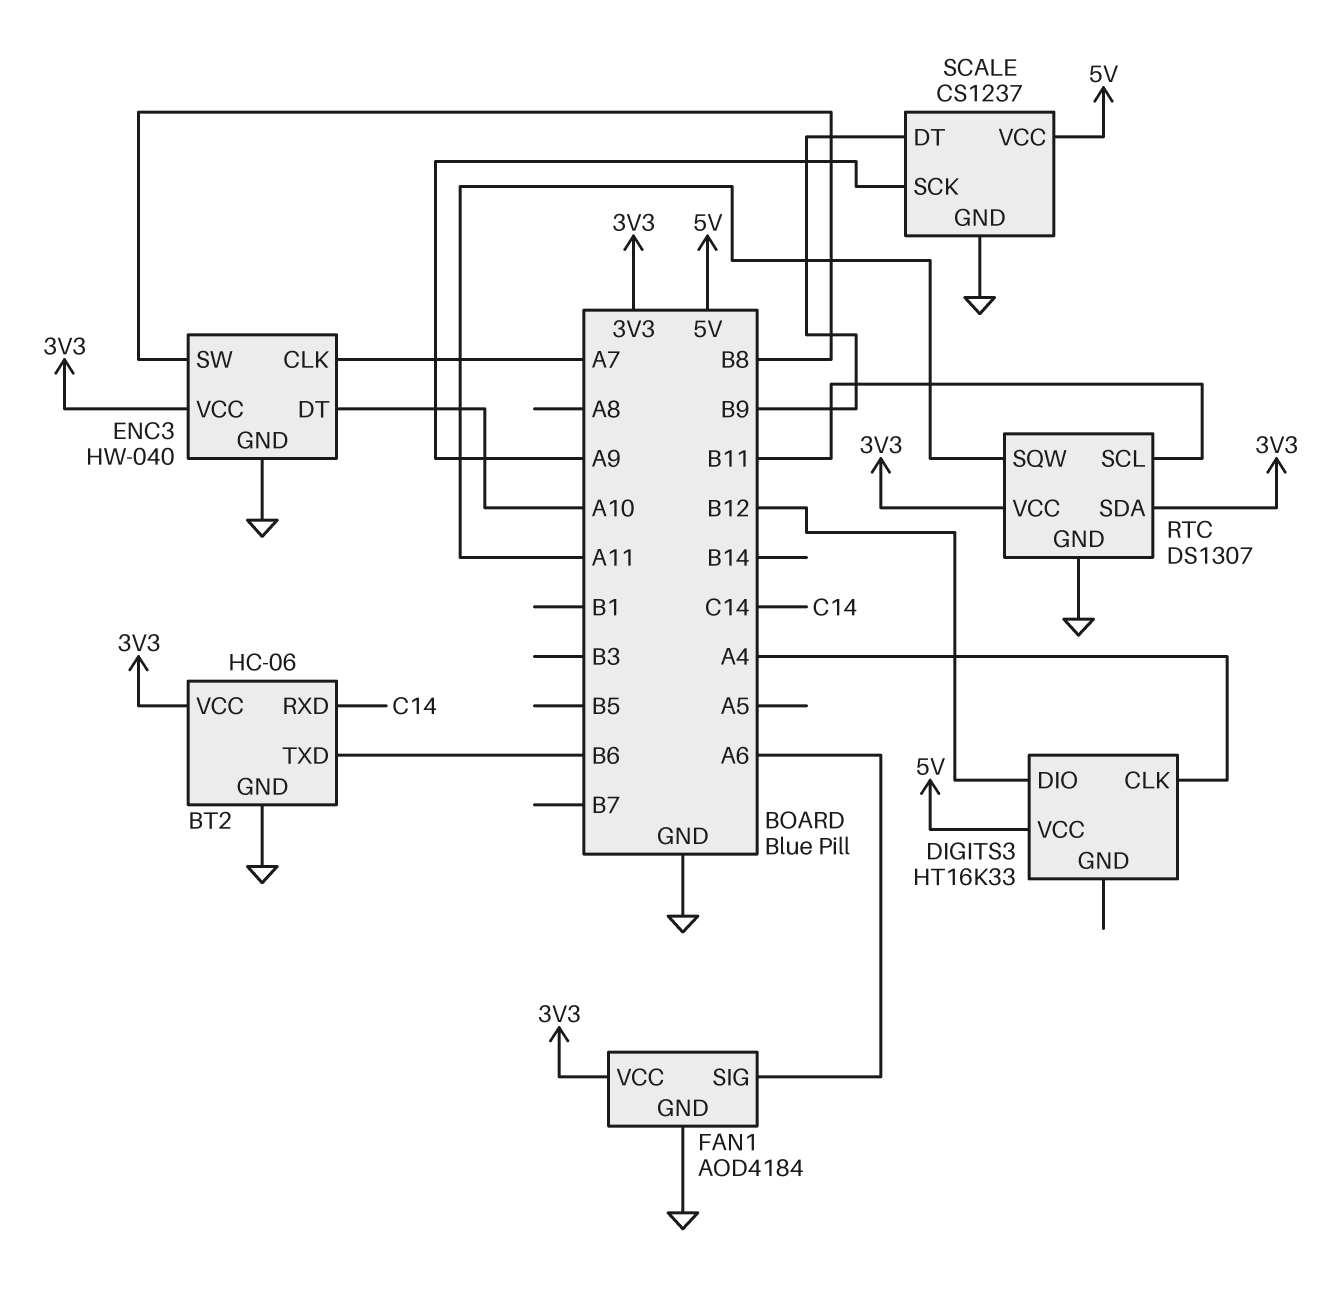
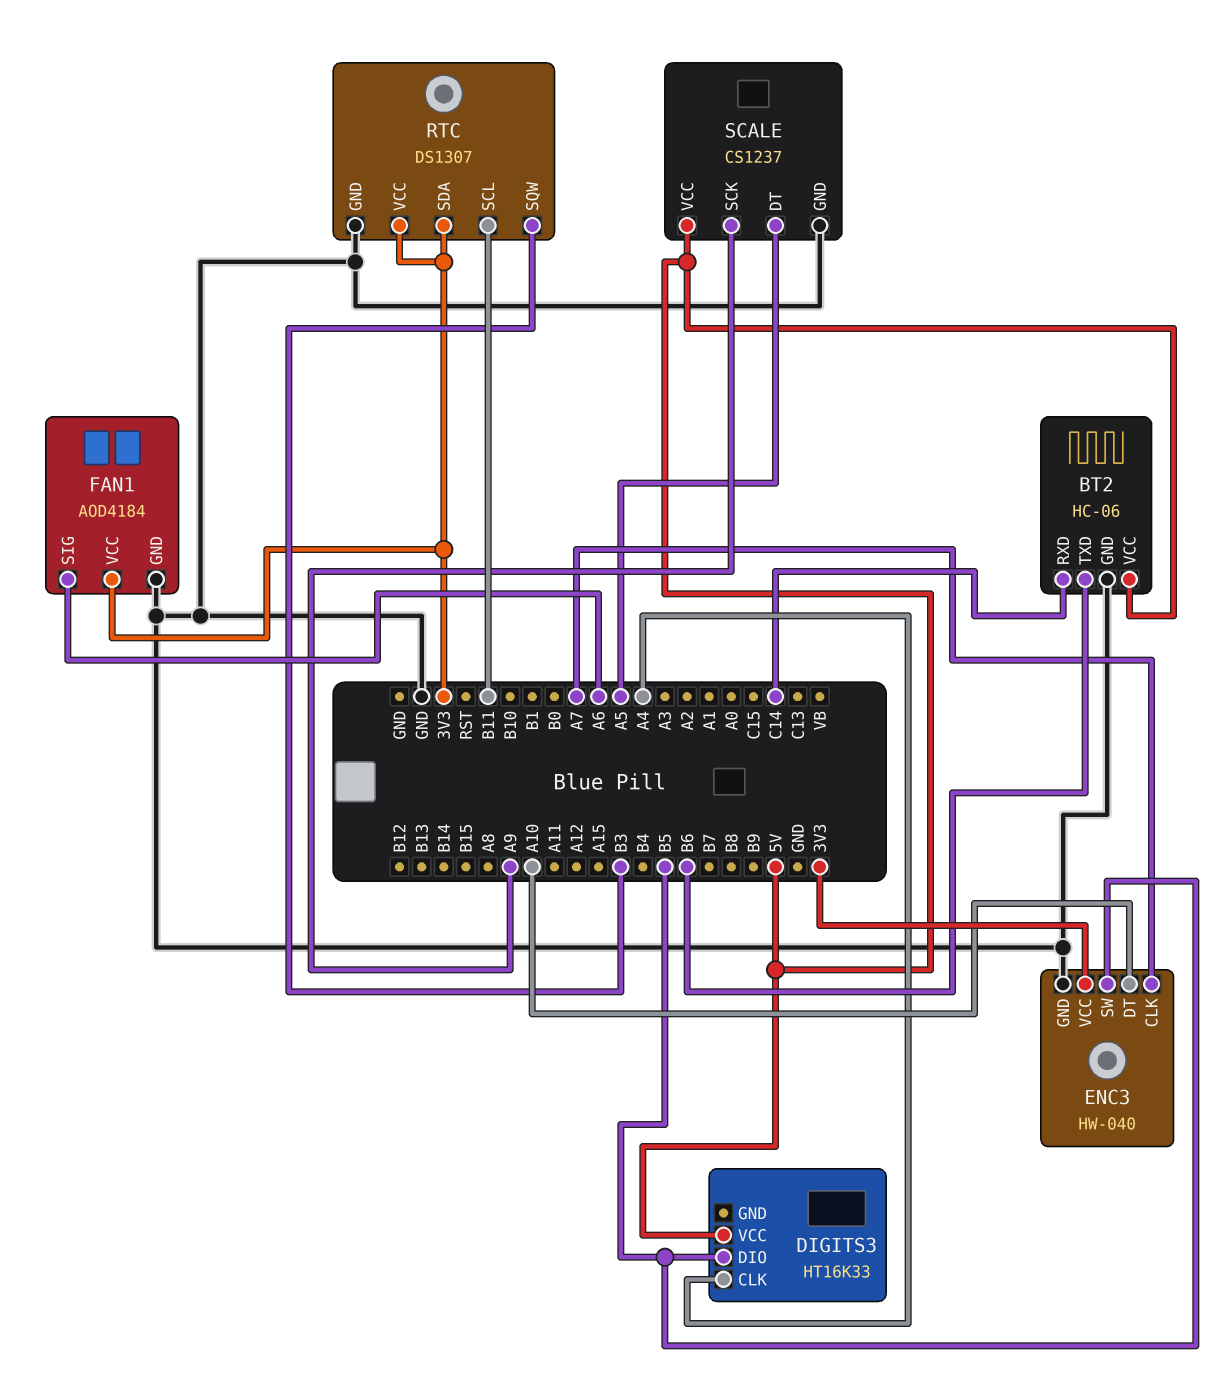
BT2 pin VCC: 3V3 -> 5V
DIGITS3 pin DIO: B12 -> B5
ENC3 pin SW: B8 -> B5
RTC pin SQW: A11 -> B3
SCALE pin DT: B9 -> A5

